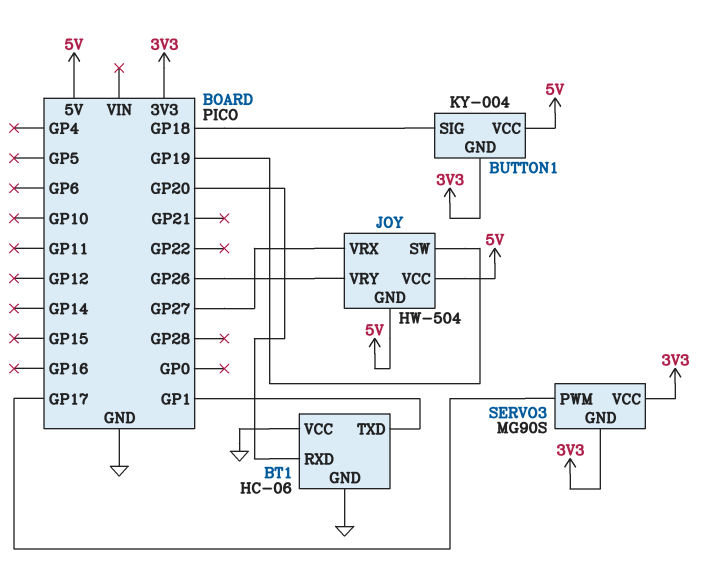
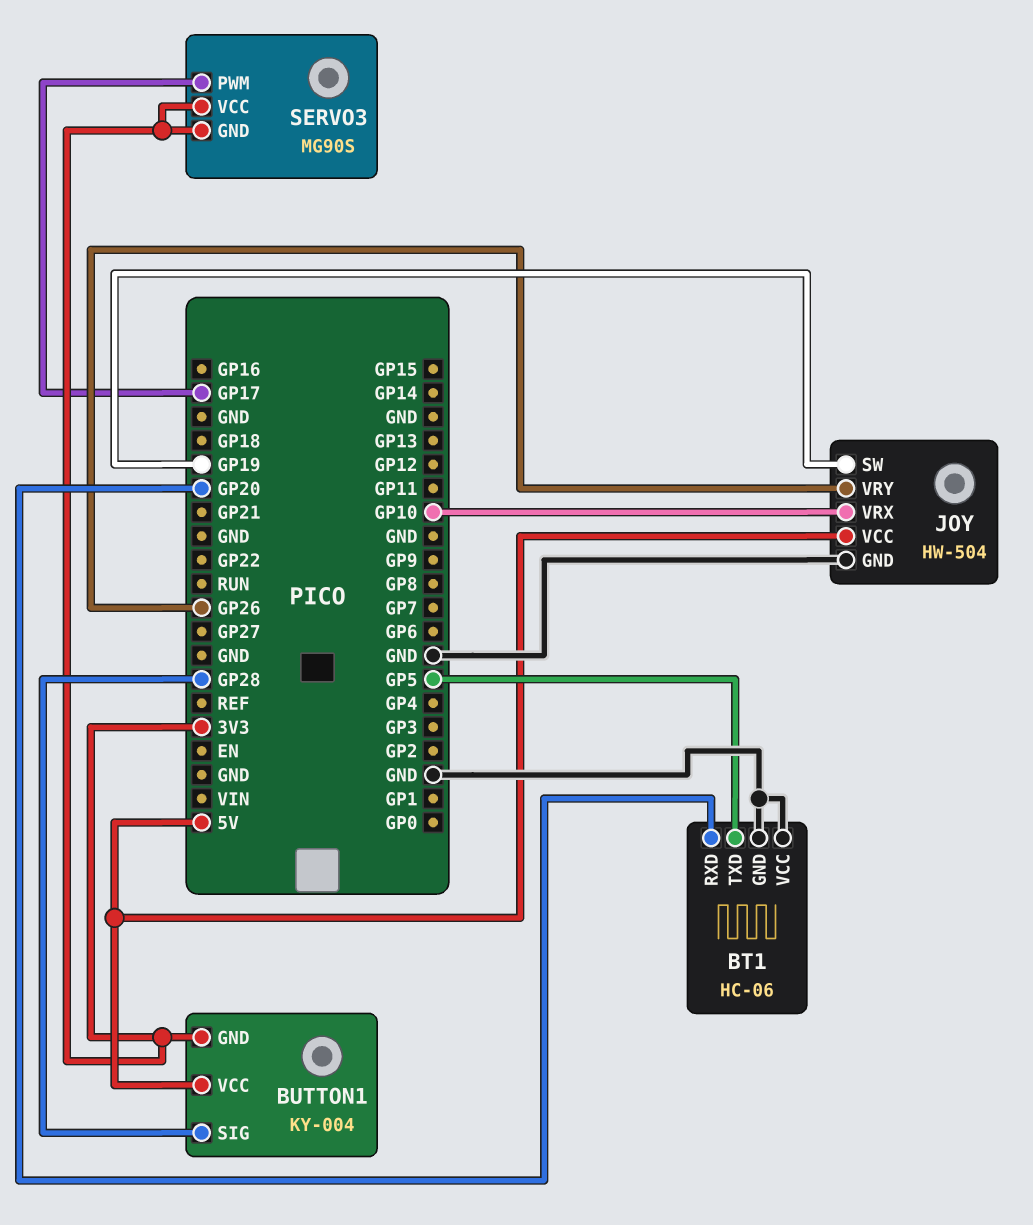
BT1 pin TXD: GP1 -> GP5
BUTTON1 pin SIG: GP18 -> GP28
JOY pin GND: 5V -> GND
JOY pin VRX: GP27 -> GP10

